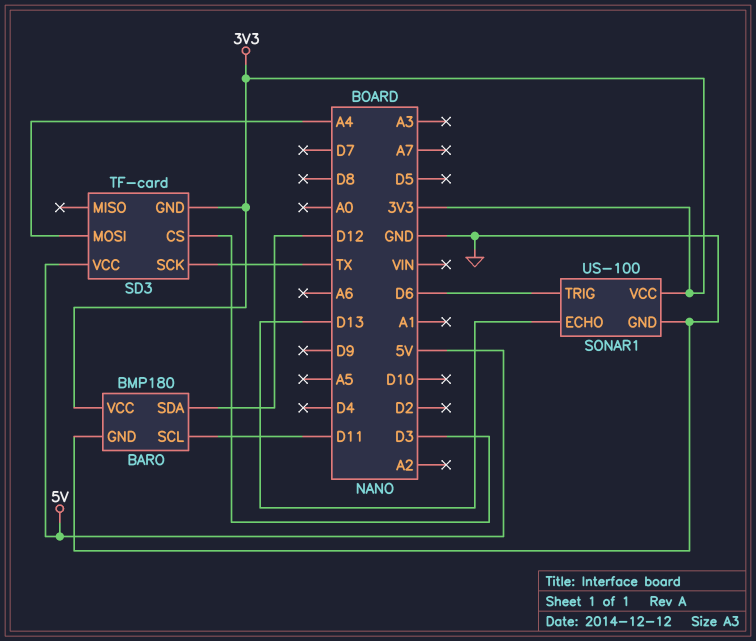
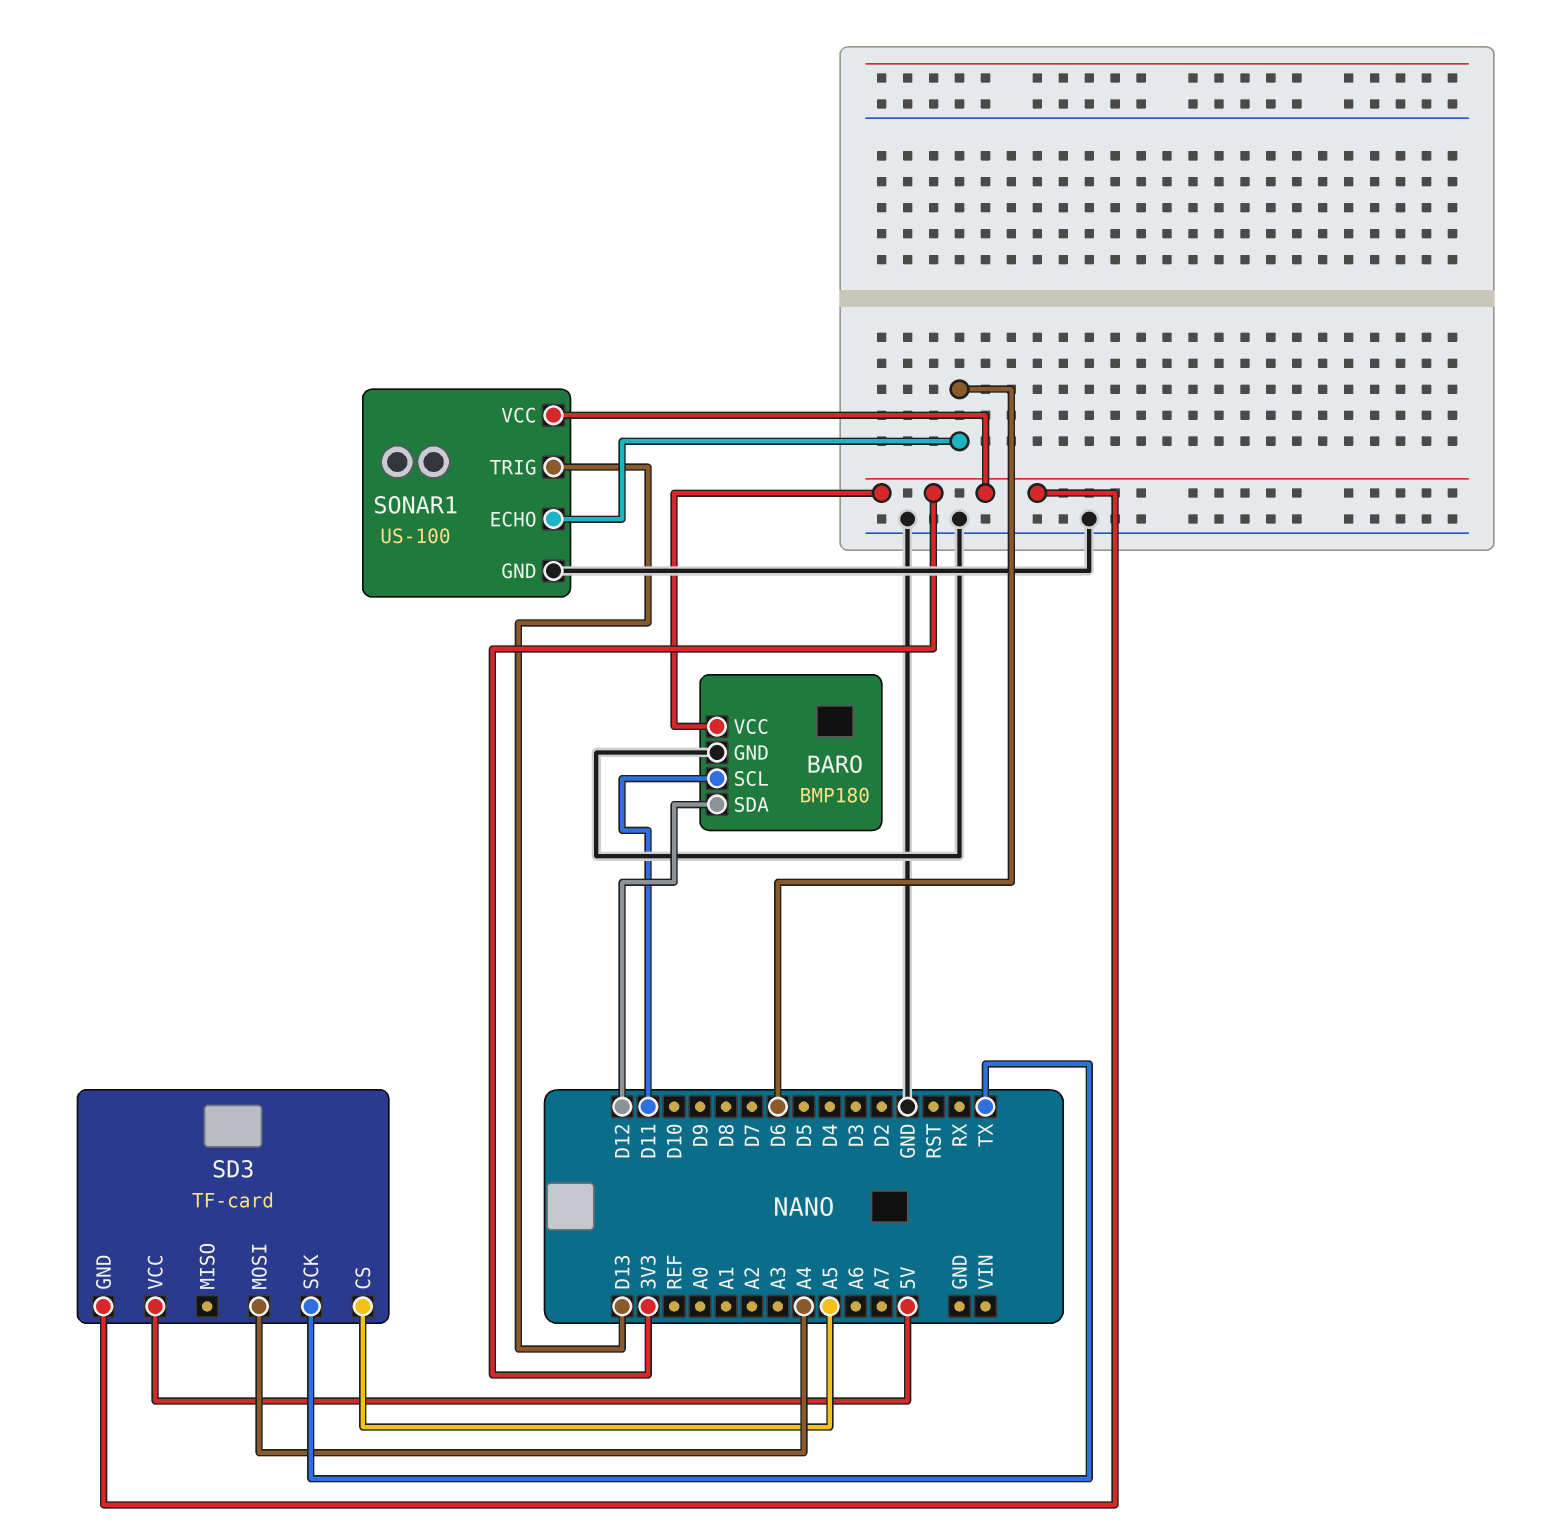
SD3 pin CS: D3 -> A5
SONAR1 pin ECHO: D13 -> D6
SONAR1 pin TRIG: D6 -> D13

